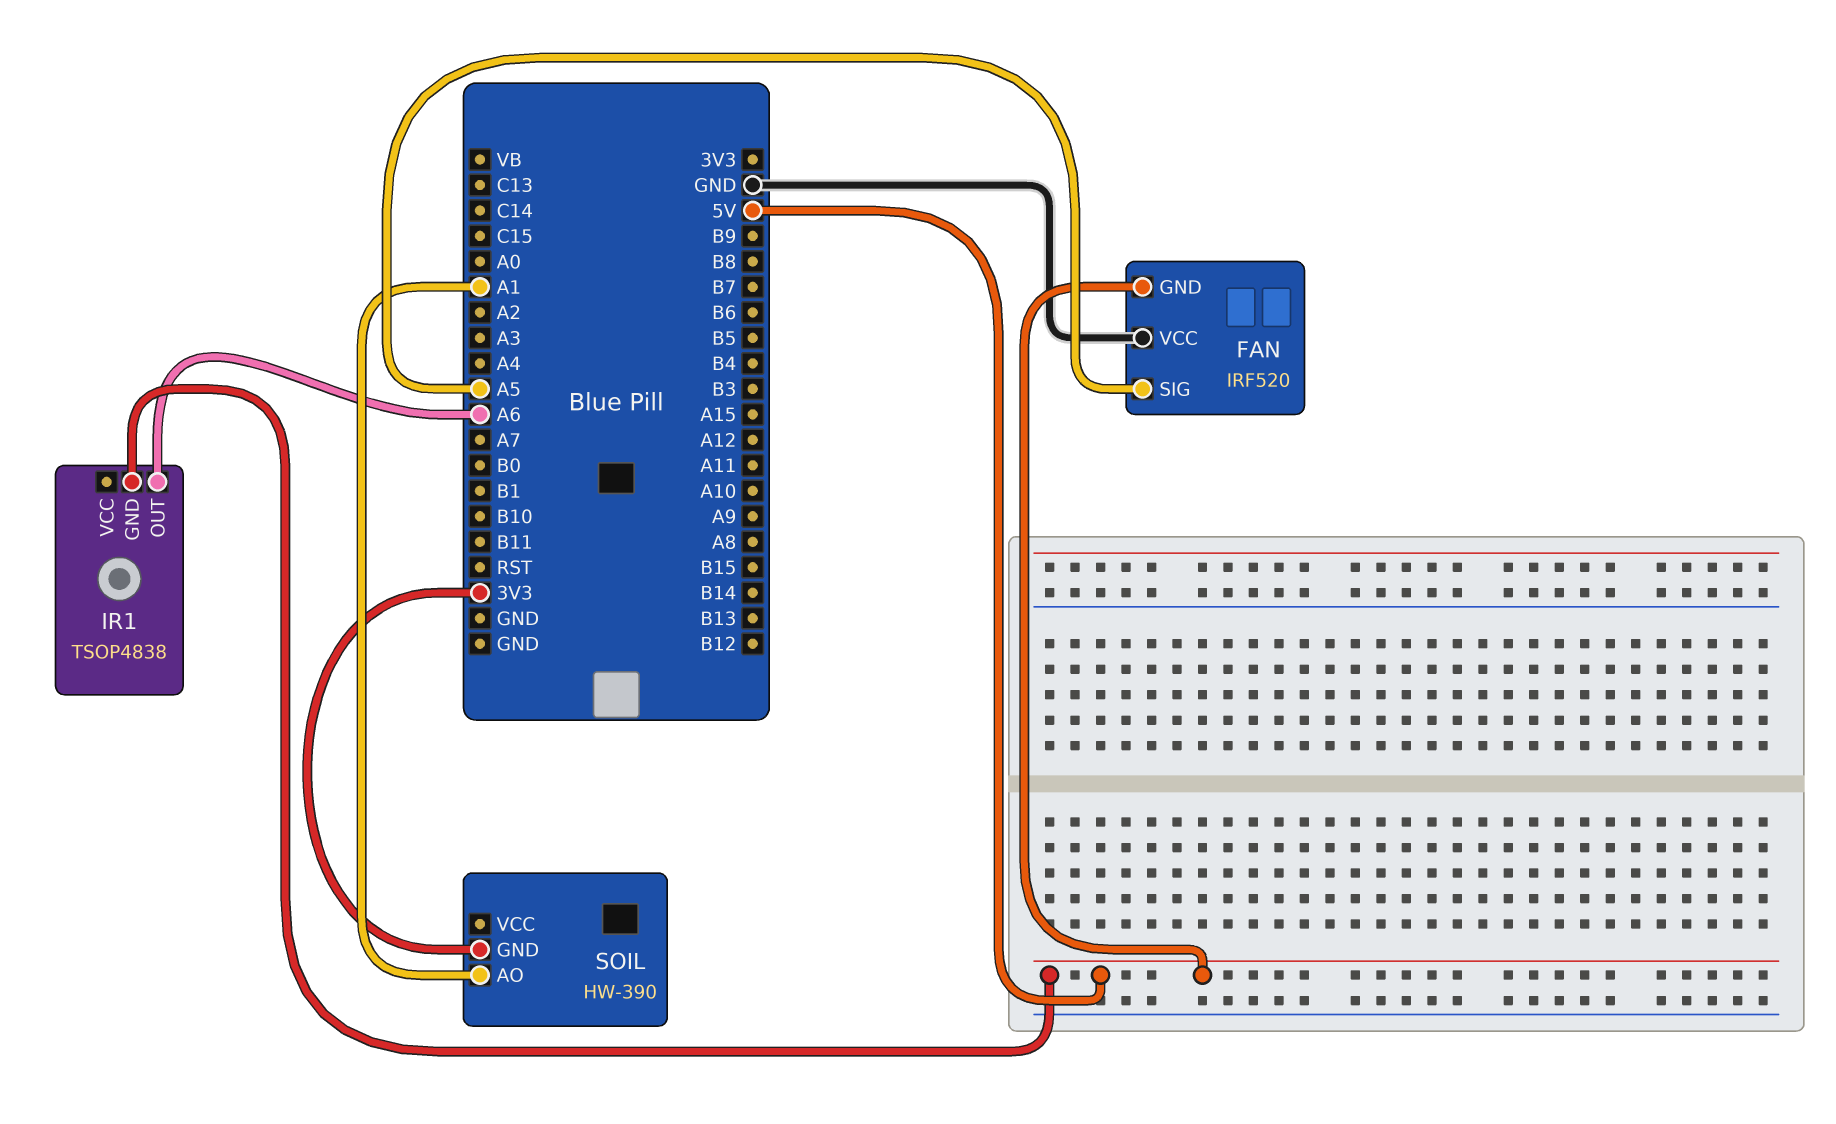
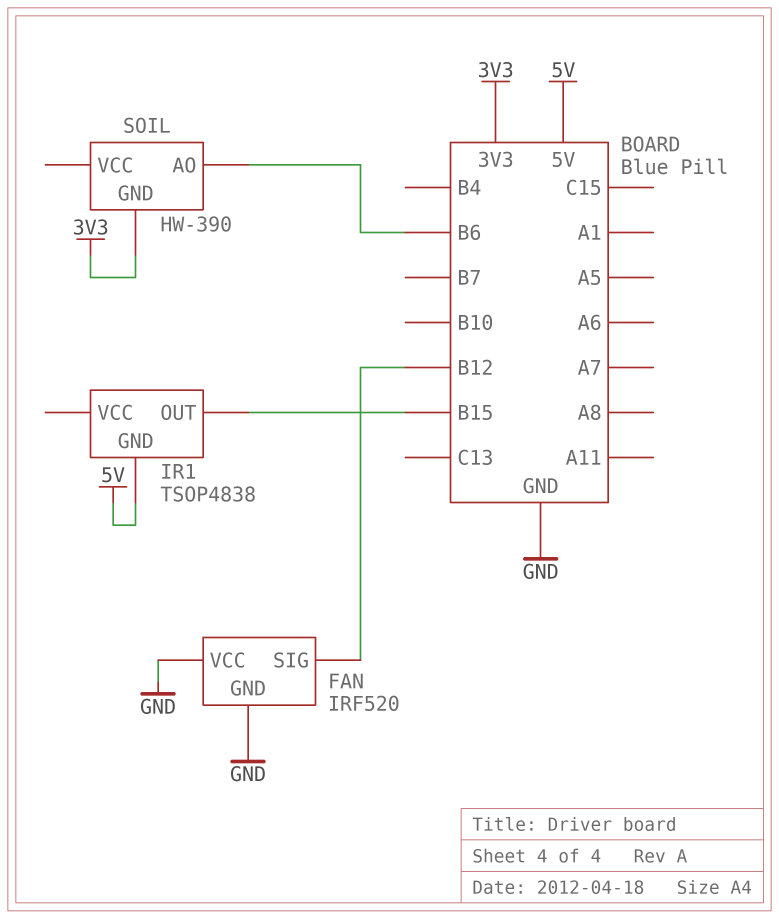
FAN pin GND: 5V -> GND
FAN pin SIG: A5 -> B12
IR1 pin OUT: A6 -> B15
SOIL pin AO: A1 -> B6

